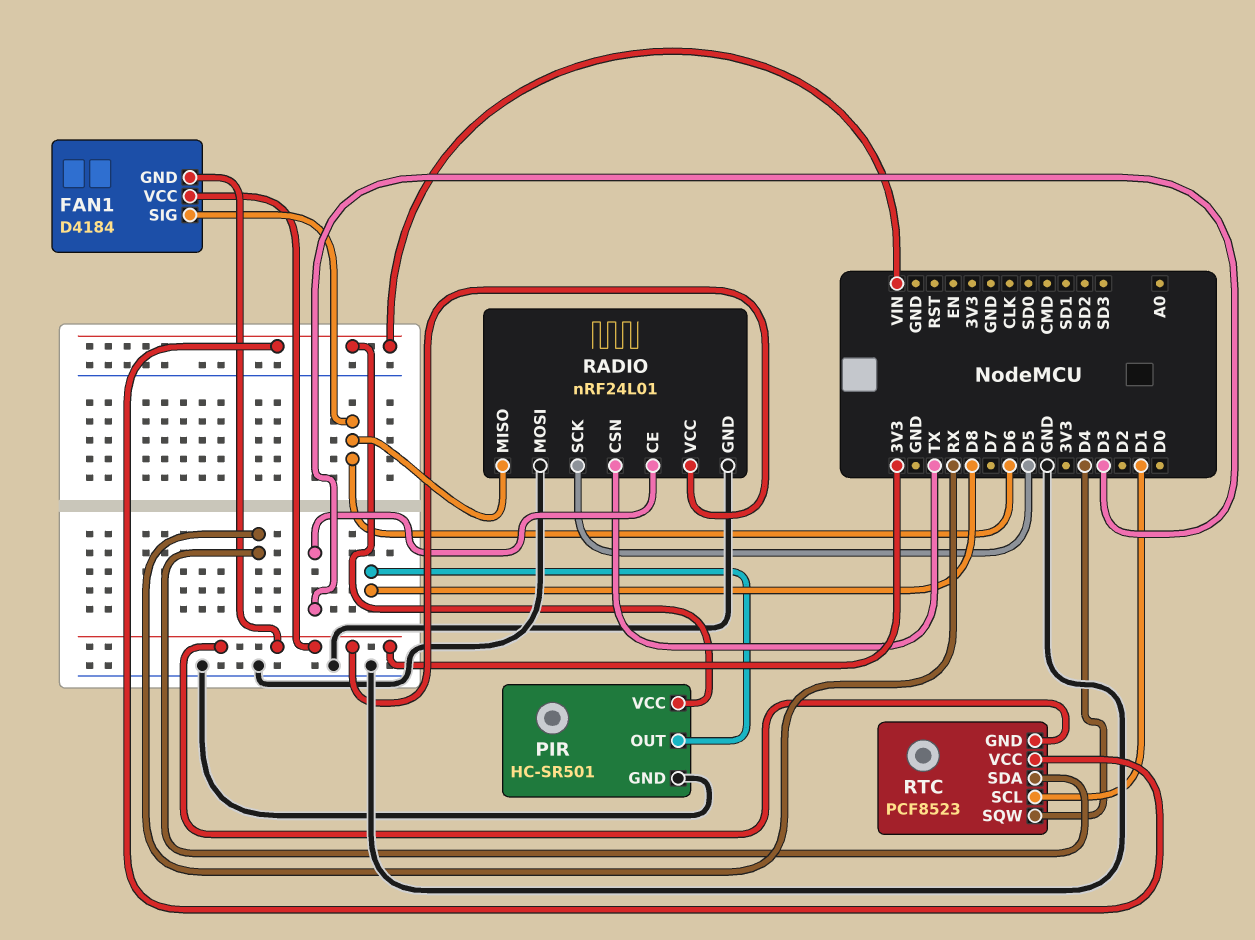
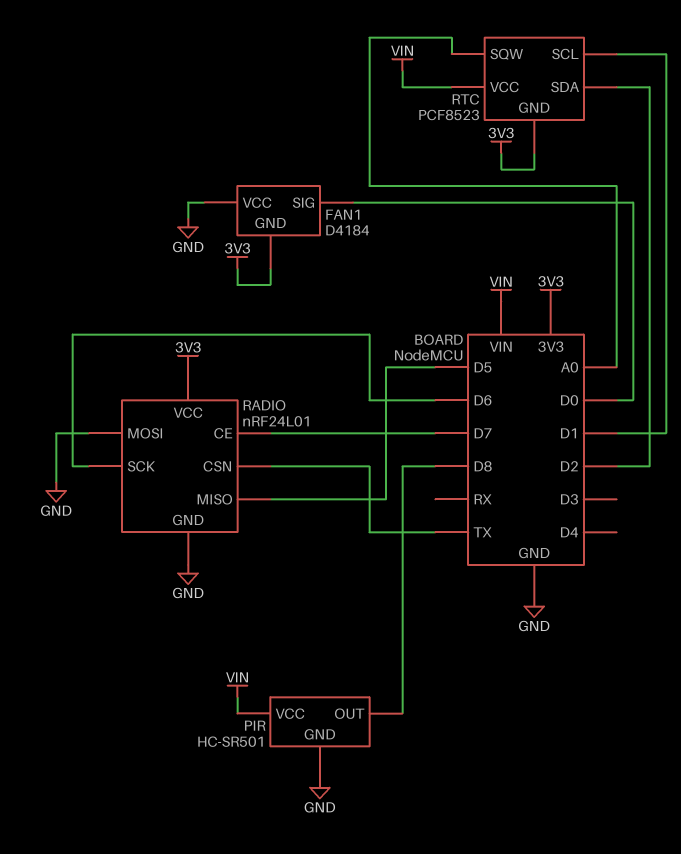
FAN1 pin SIG: D6 -> D0
FAN1 pin VCC: 3V3 -> GND
RADIO pin CE: D3 -> D7
RADIO pin MISO: D6 -> D5
RADIO pin SCK: D5 -> D6
RTC pin SDA: RX -> D2
RTC pin SQW: D4 -> A0

